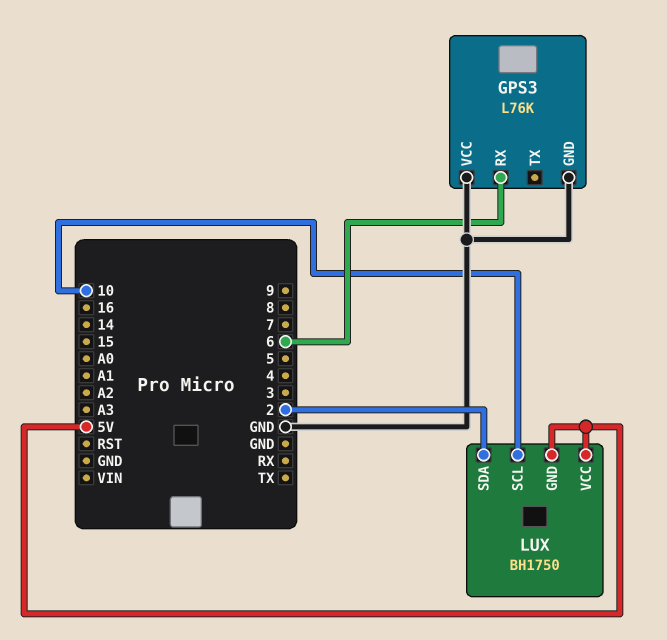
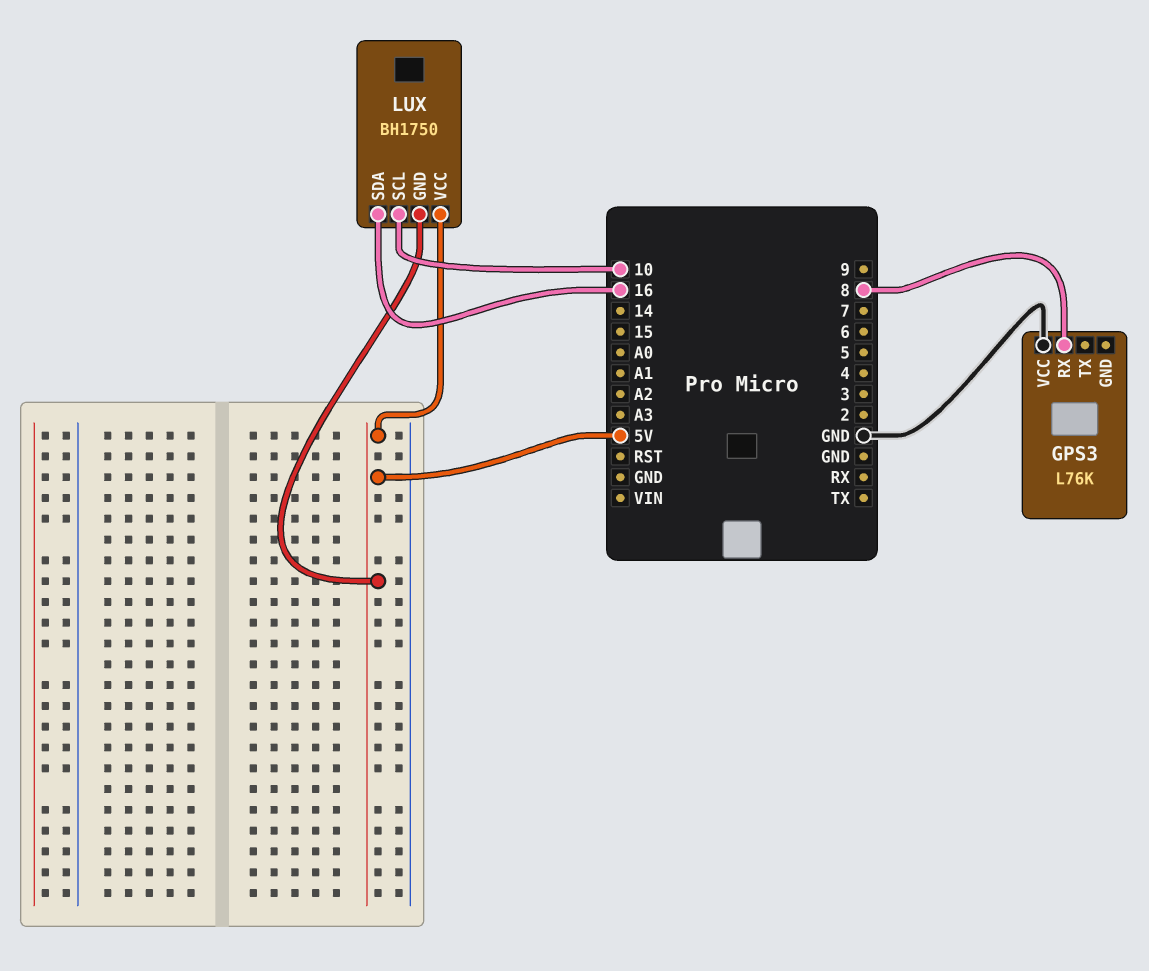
GPS3 pin GND: GND -> none
GPS3 pin RX: 6 -> 8
LUX pin SDA: 2 -> 16

